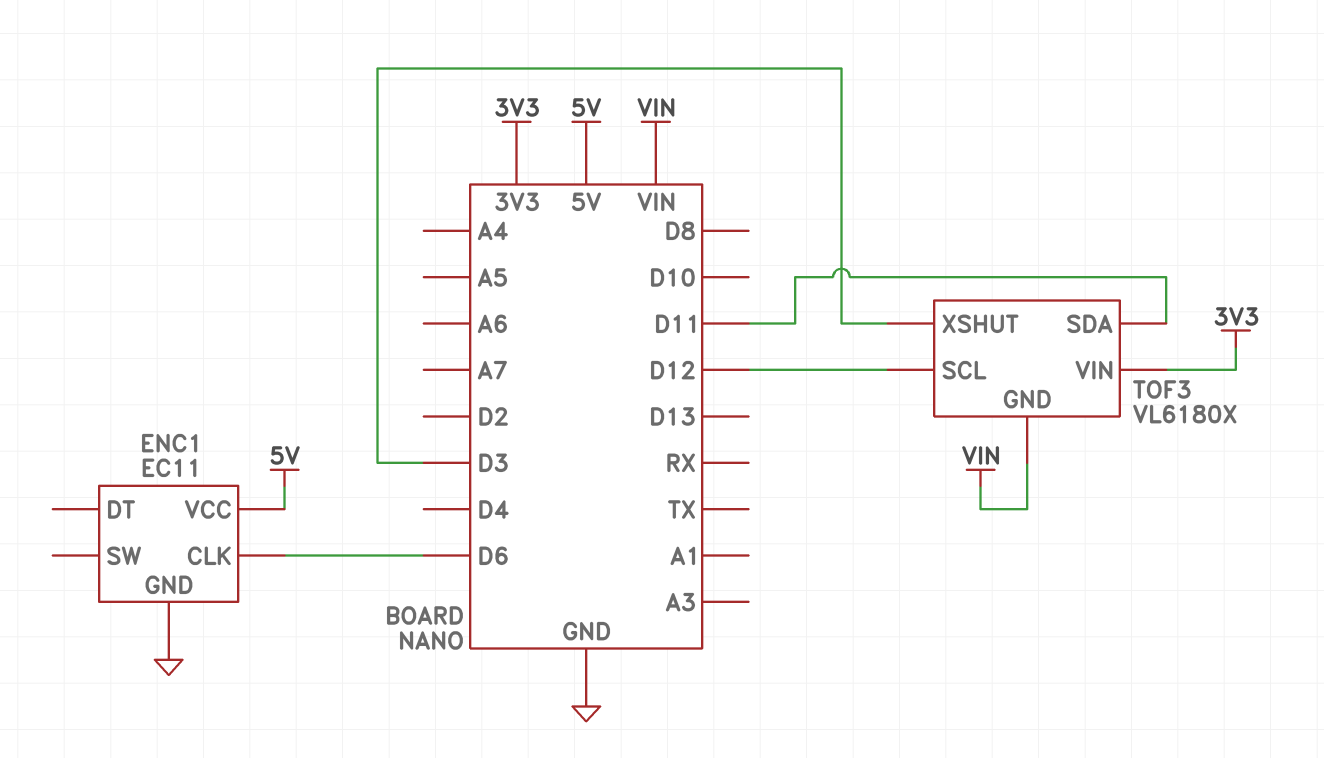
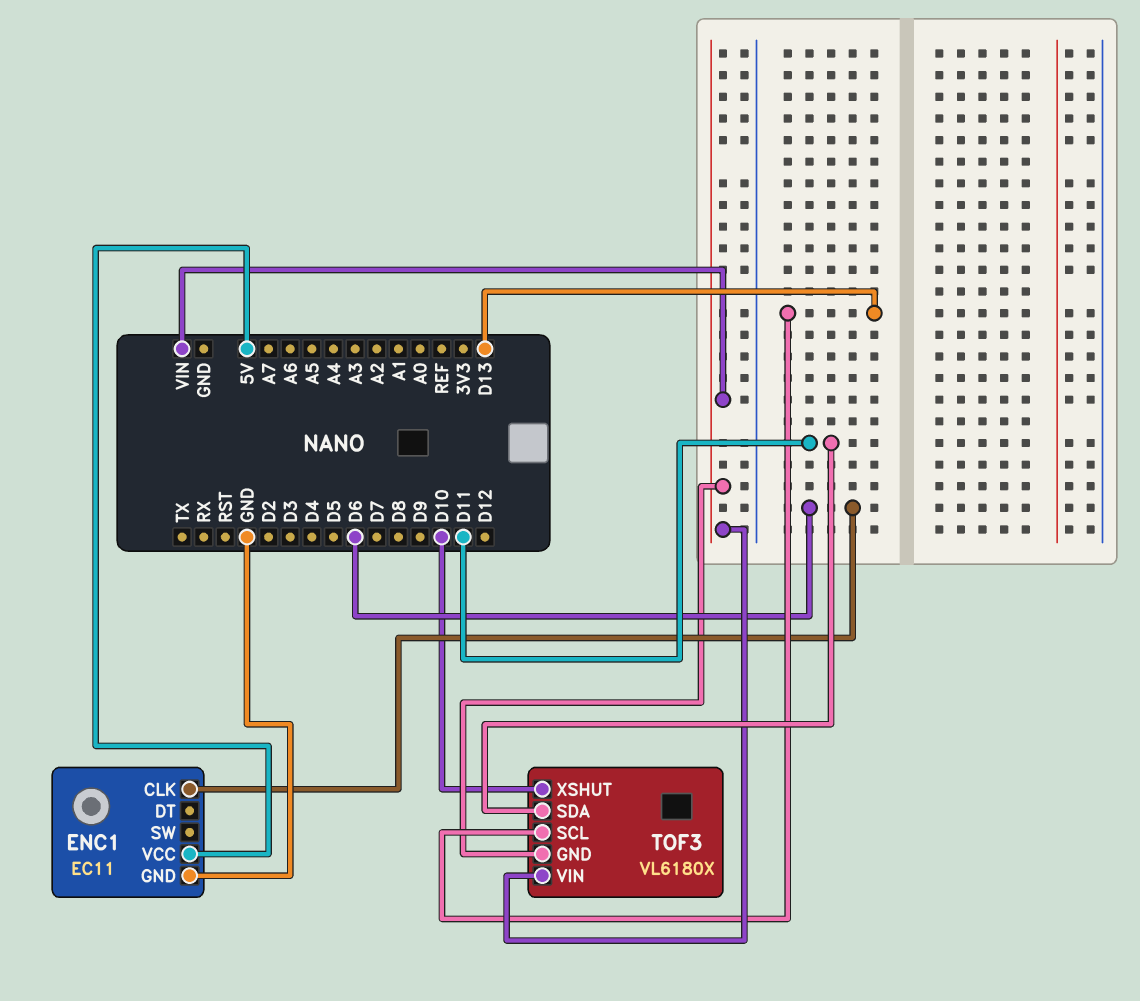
TOF3 pin SCL: D12 -> D13
TOF3 pin VIN: 3V3 -> VIN
TOF3 pin XSHUT: D3 -> D10

